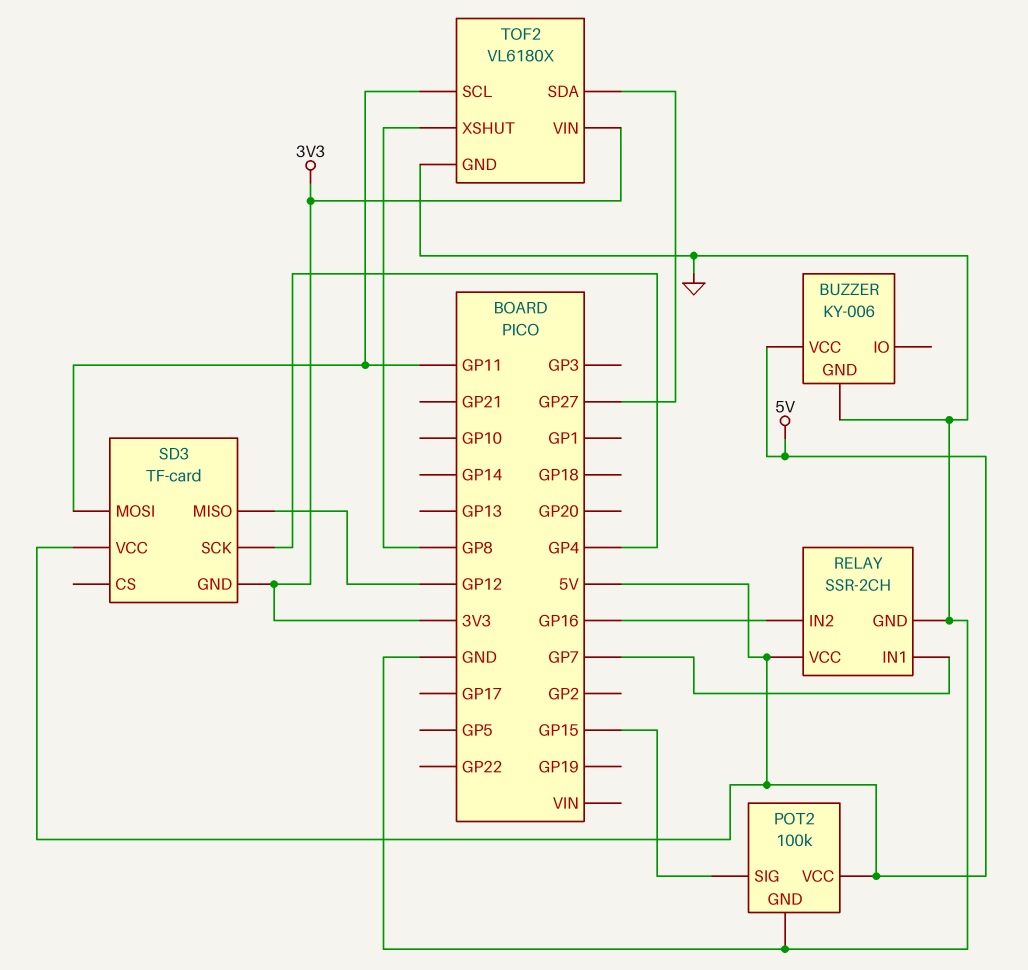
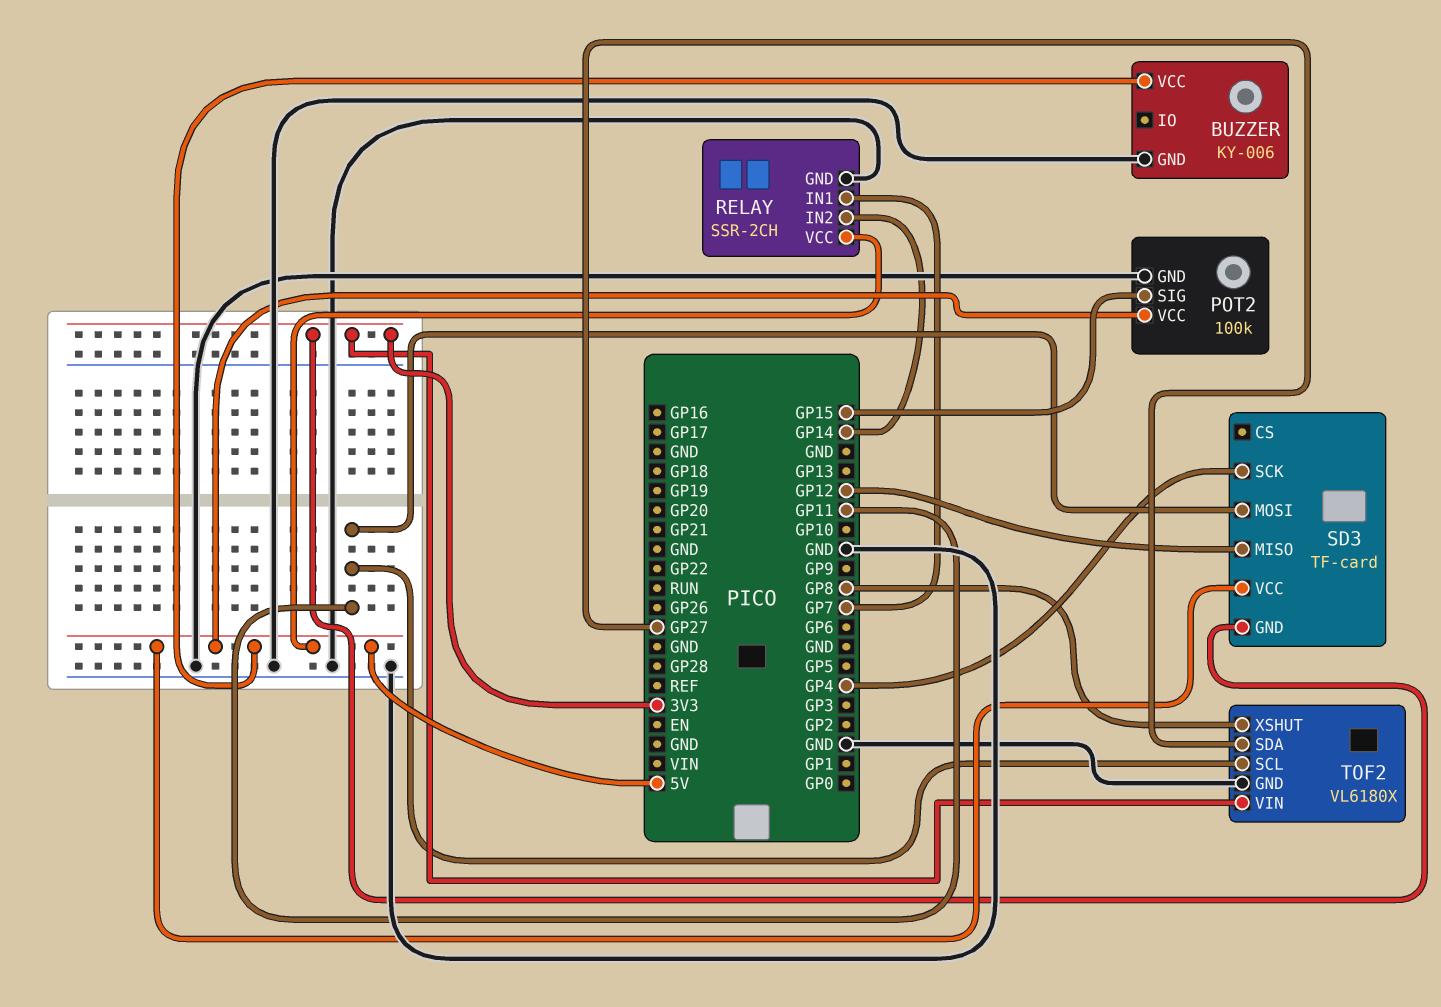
RELAY pin IN2: GP16 -> GP14

